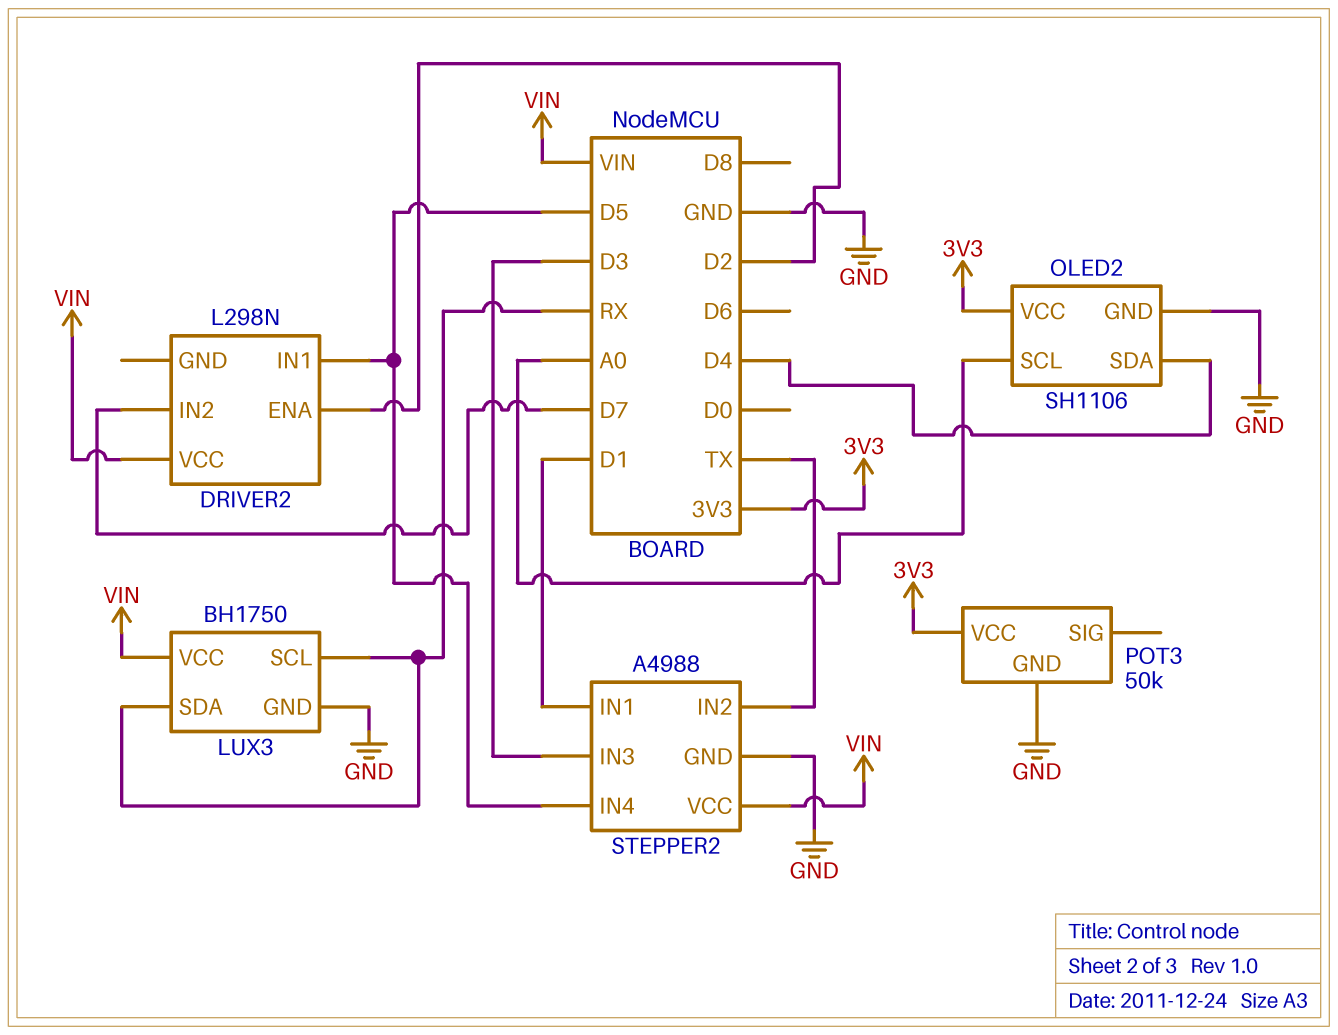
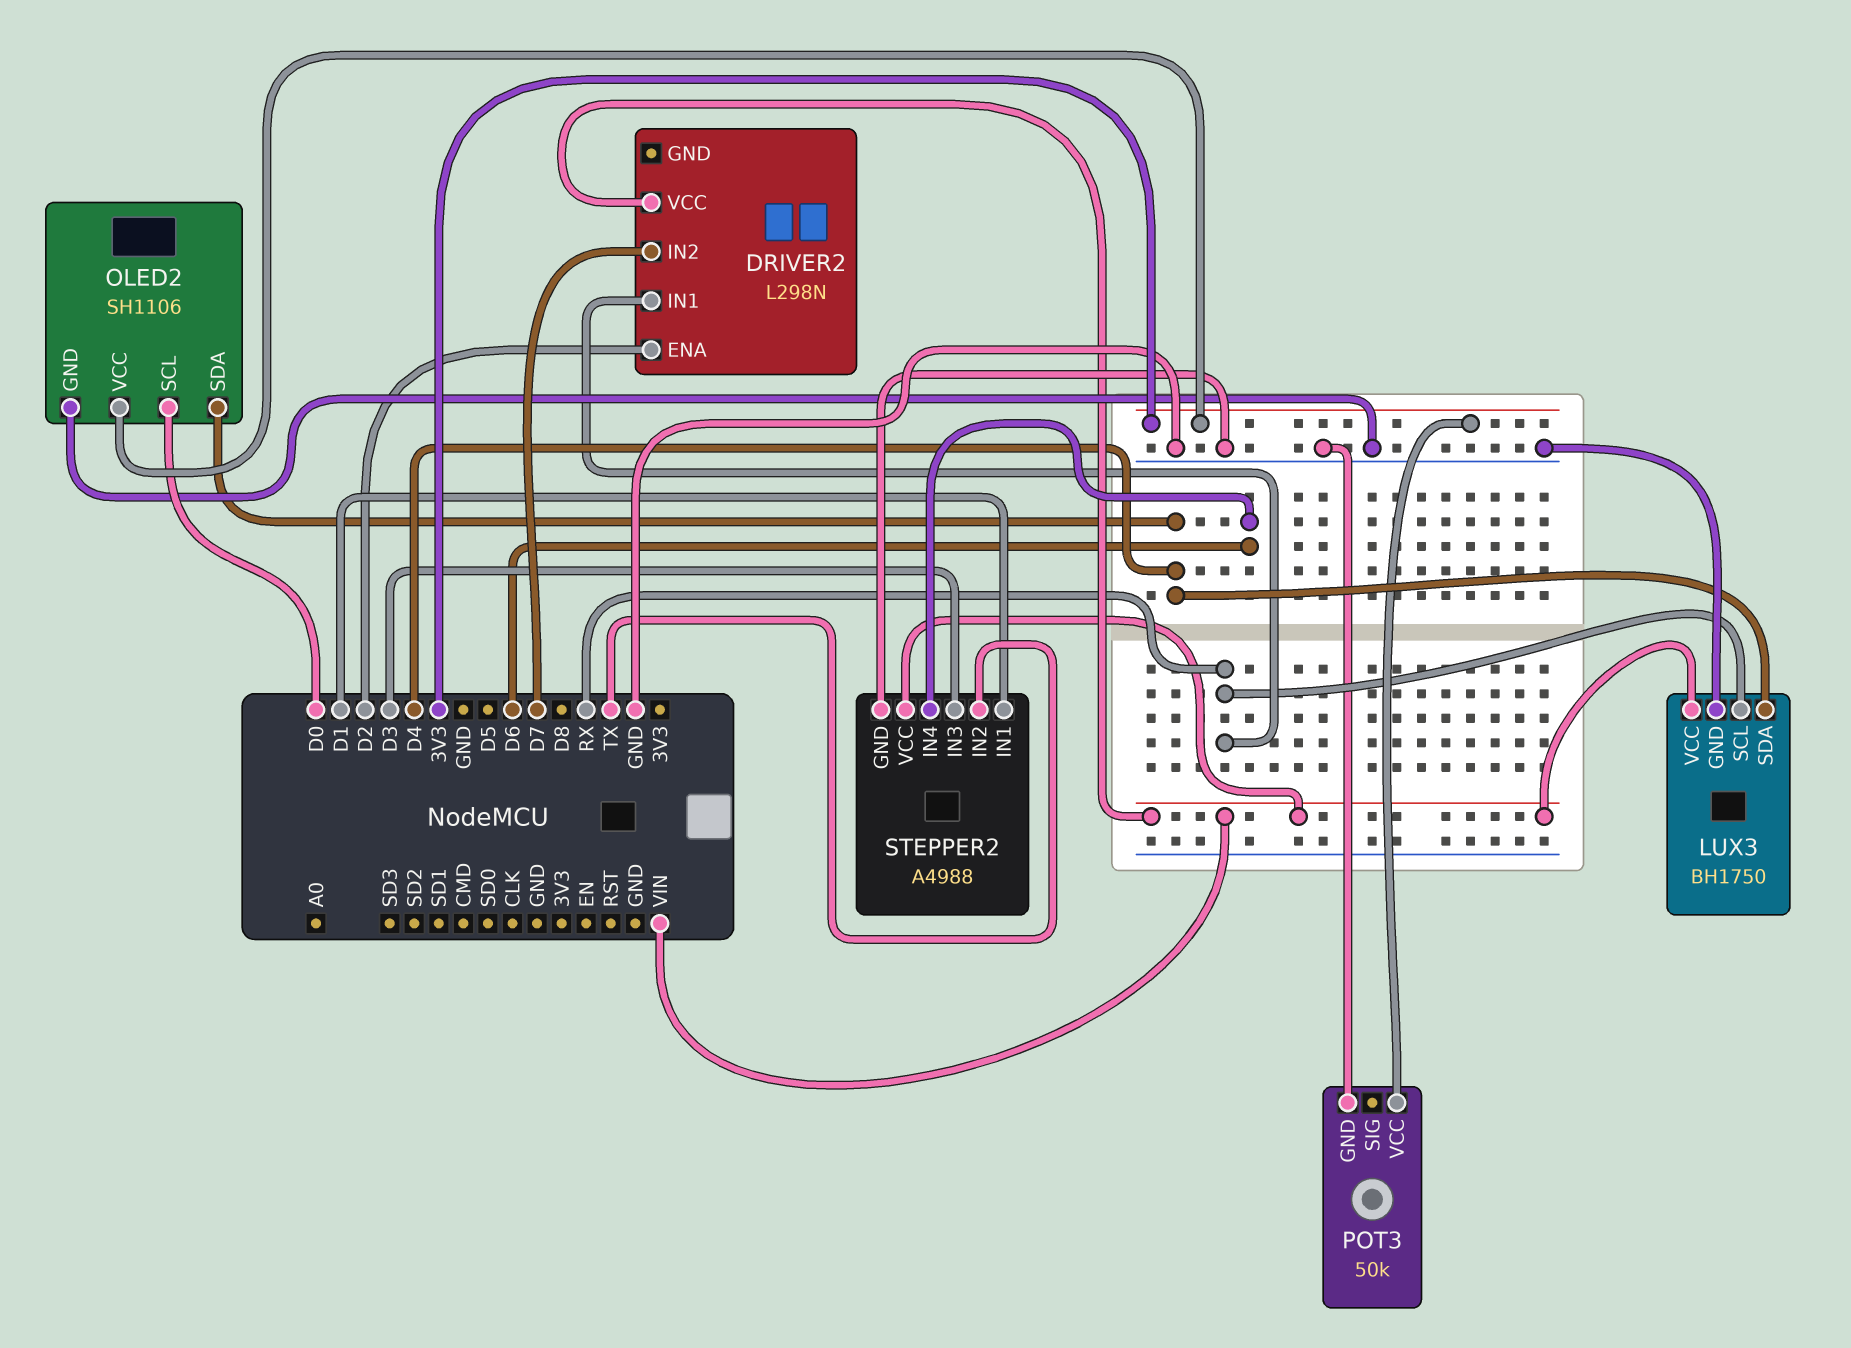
DRIVER2 pin IN1: D5 -> RX
LUX3 pin SDA: RX -> D4
OLED2 pin SCL: A0 -> D0
STEPPER2 pin IN4: D5 -> D6

